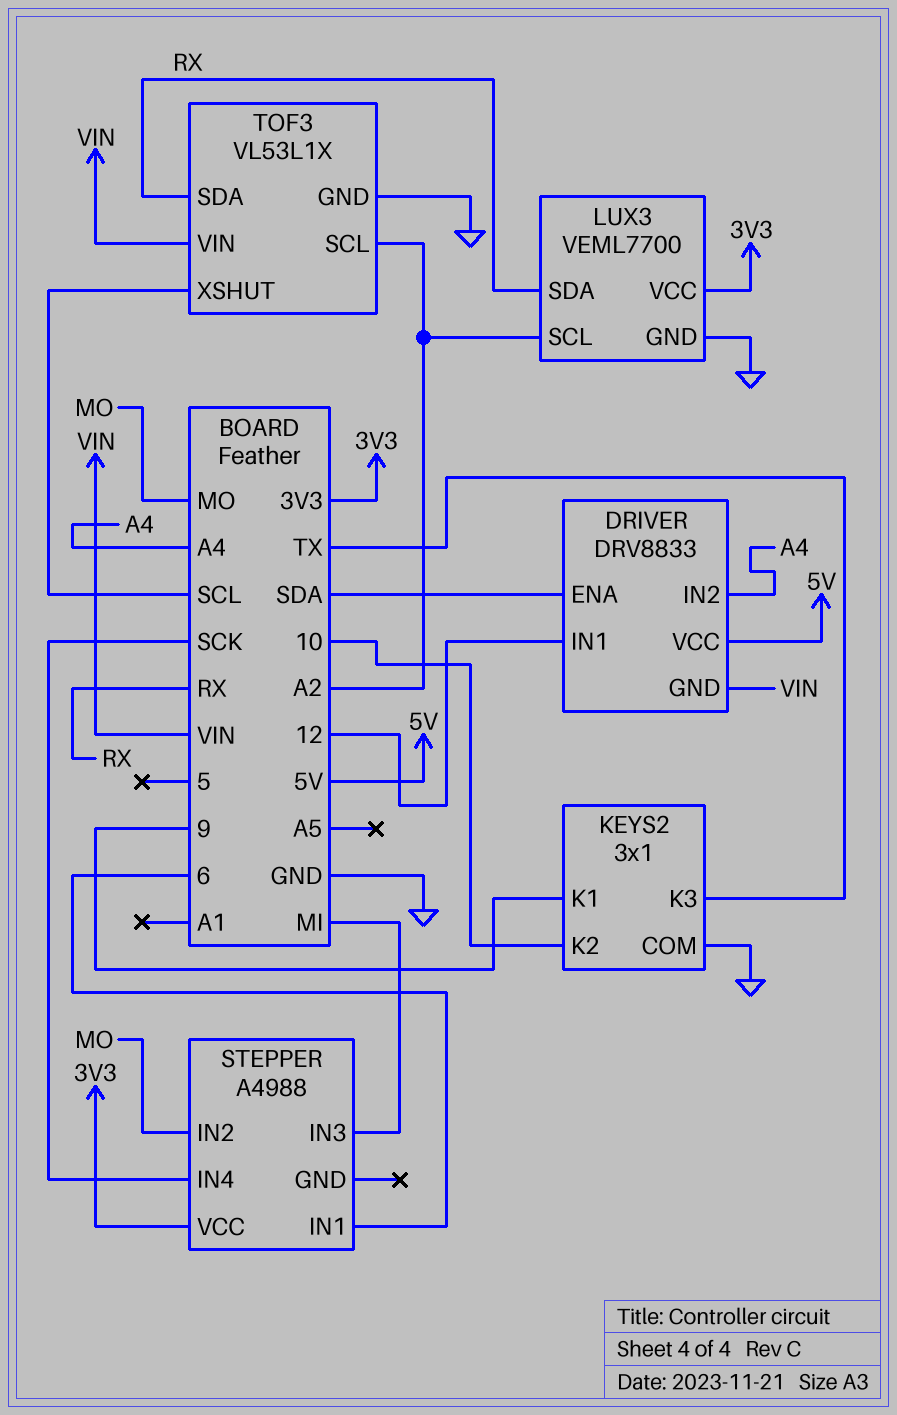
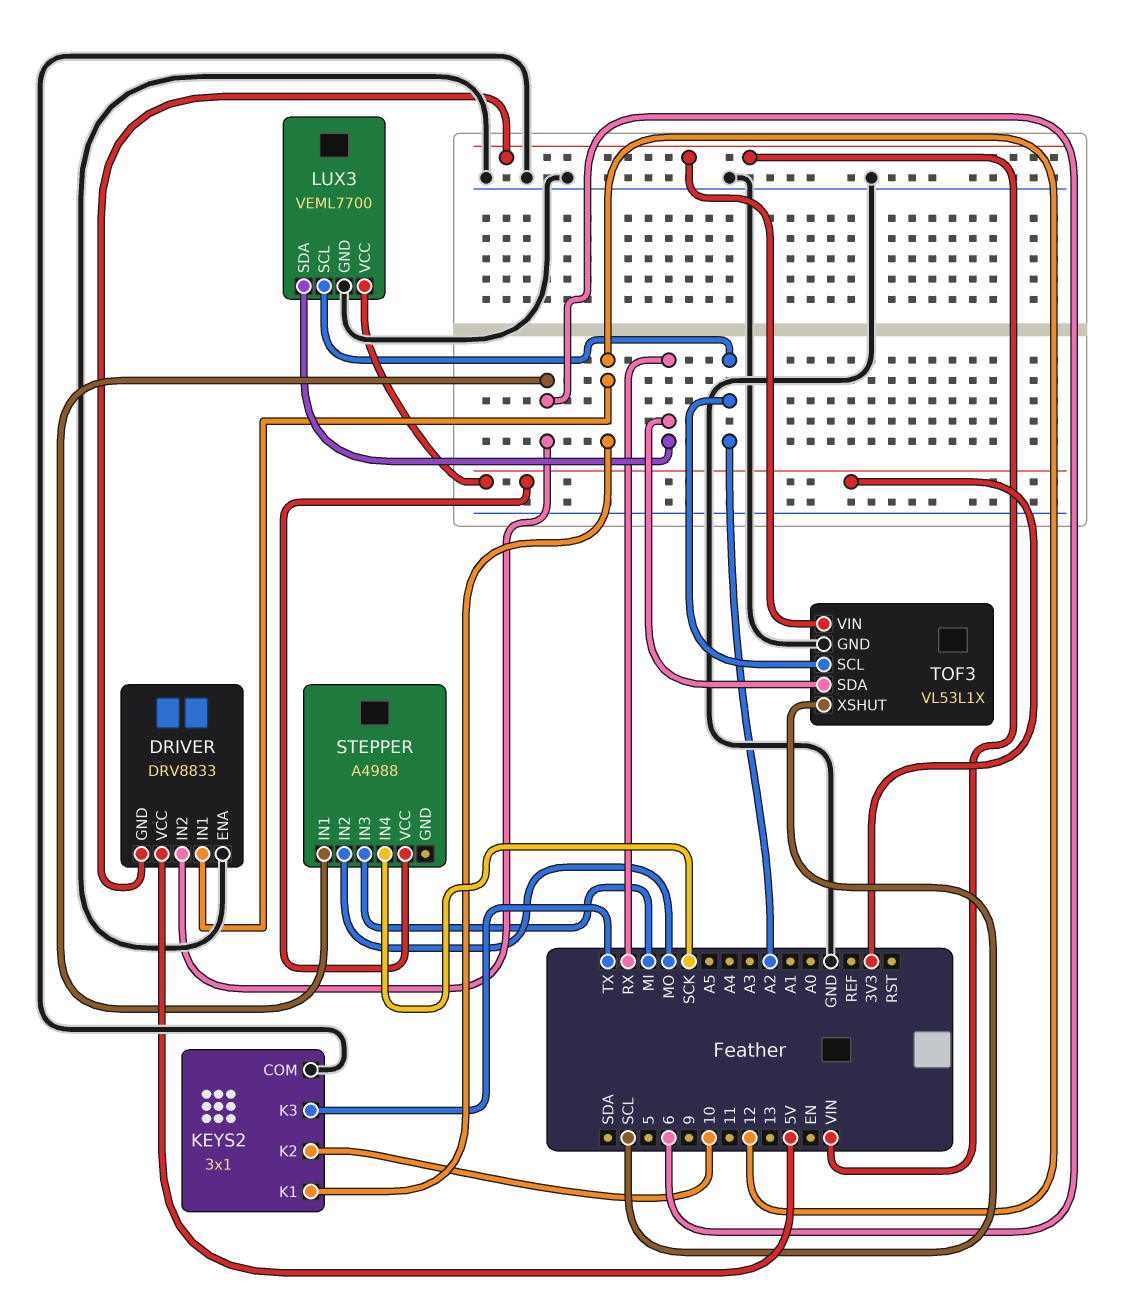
DRIVER pin ENA: SDA -> GND
DRIVER pin IN2: A4 -> 6
KEYS2 pin K1: 9 -> 12

